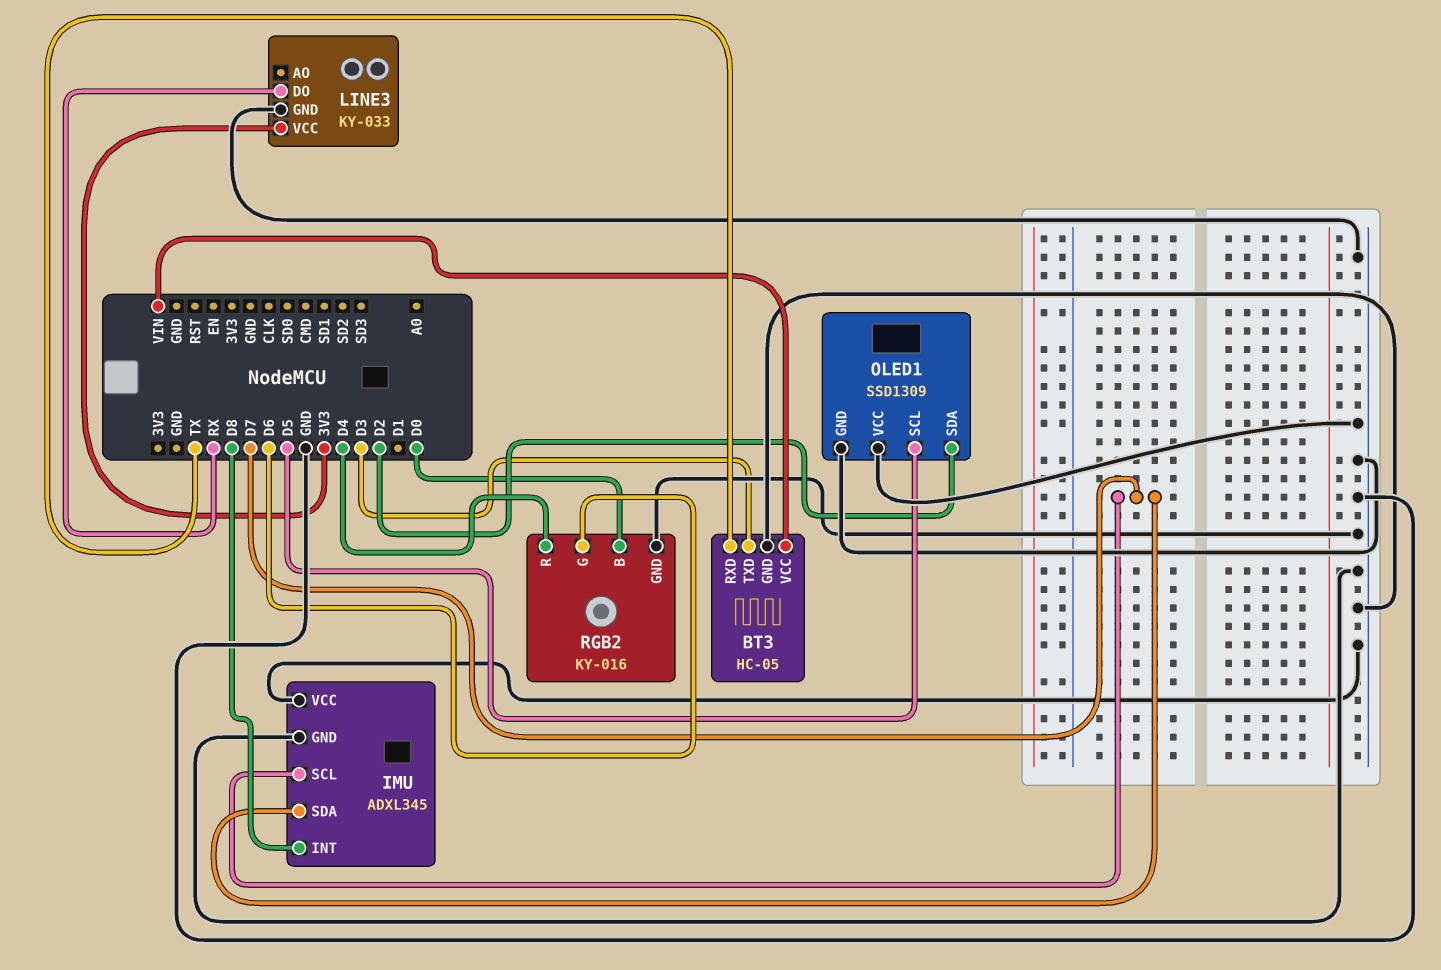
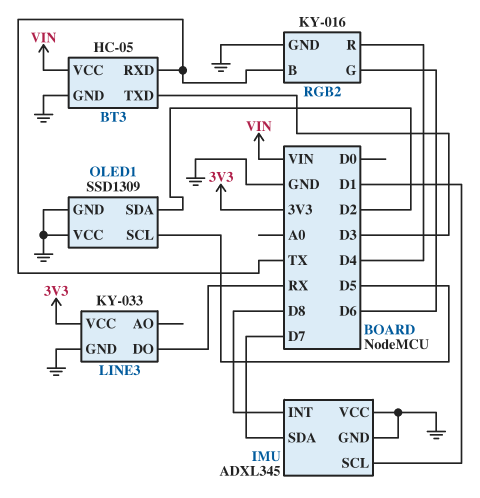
IMU pin SCL: D7 -> D1
RGB2 pin B: D0 -> TX

